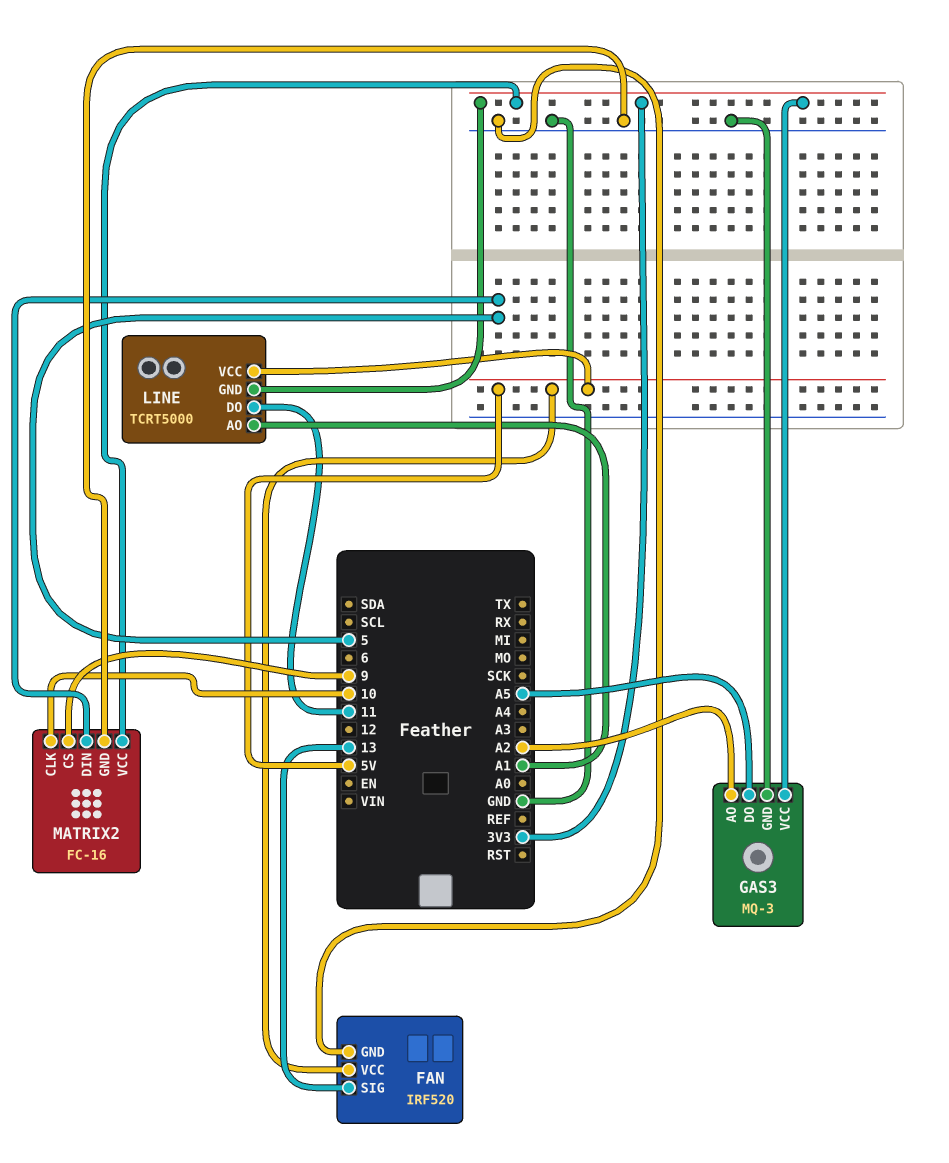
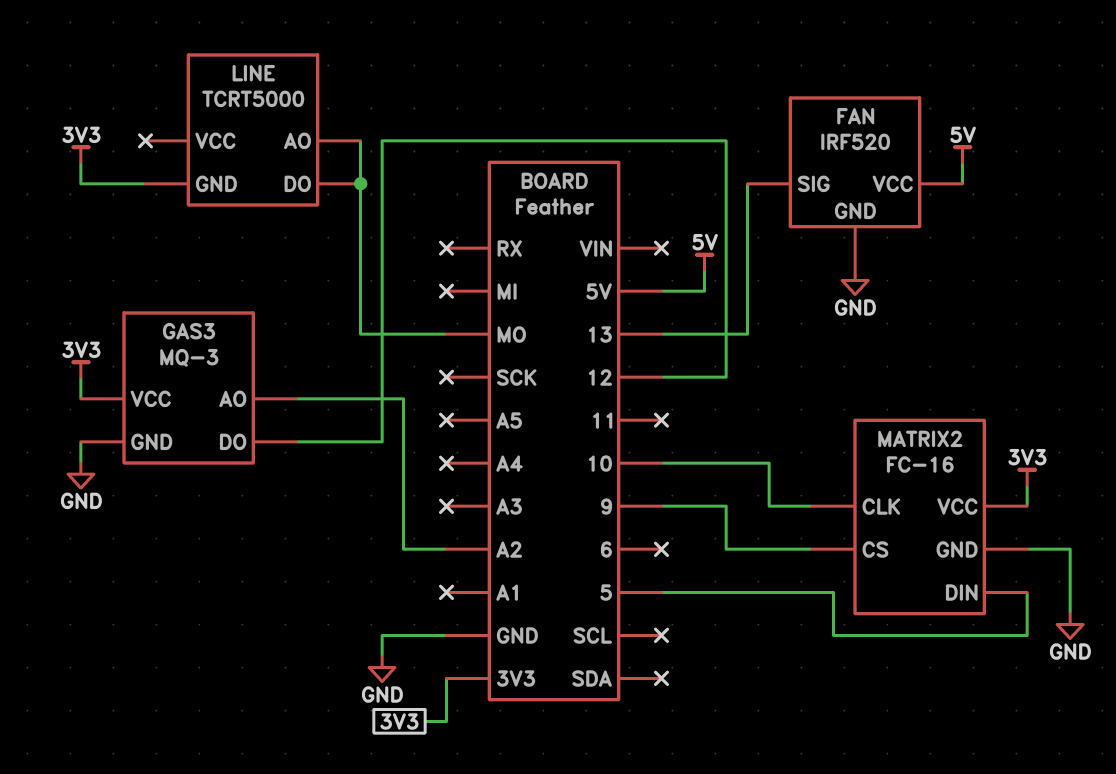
GAS3 pin DO: A5 -> 12
LINE pin AO: A1 -> MO
LINE pin DO: 11 -> MO
LINE pin VCC: 5V -> none

